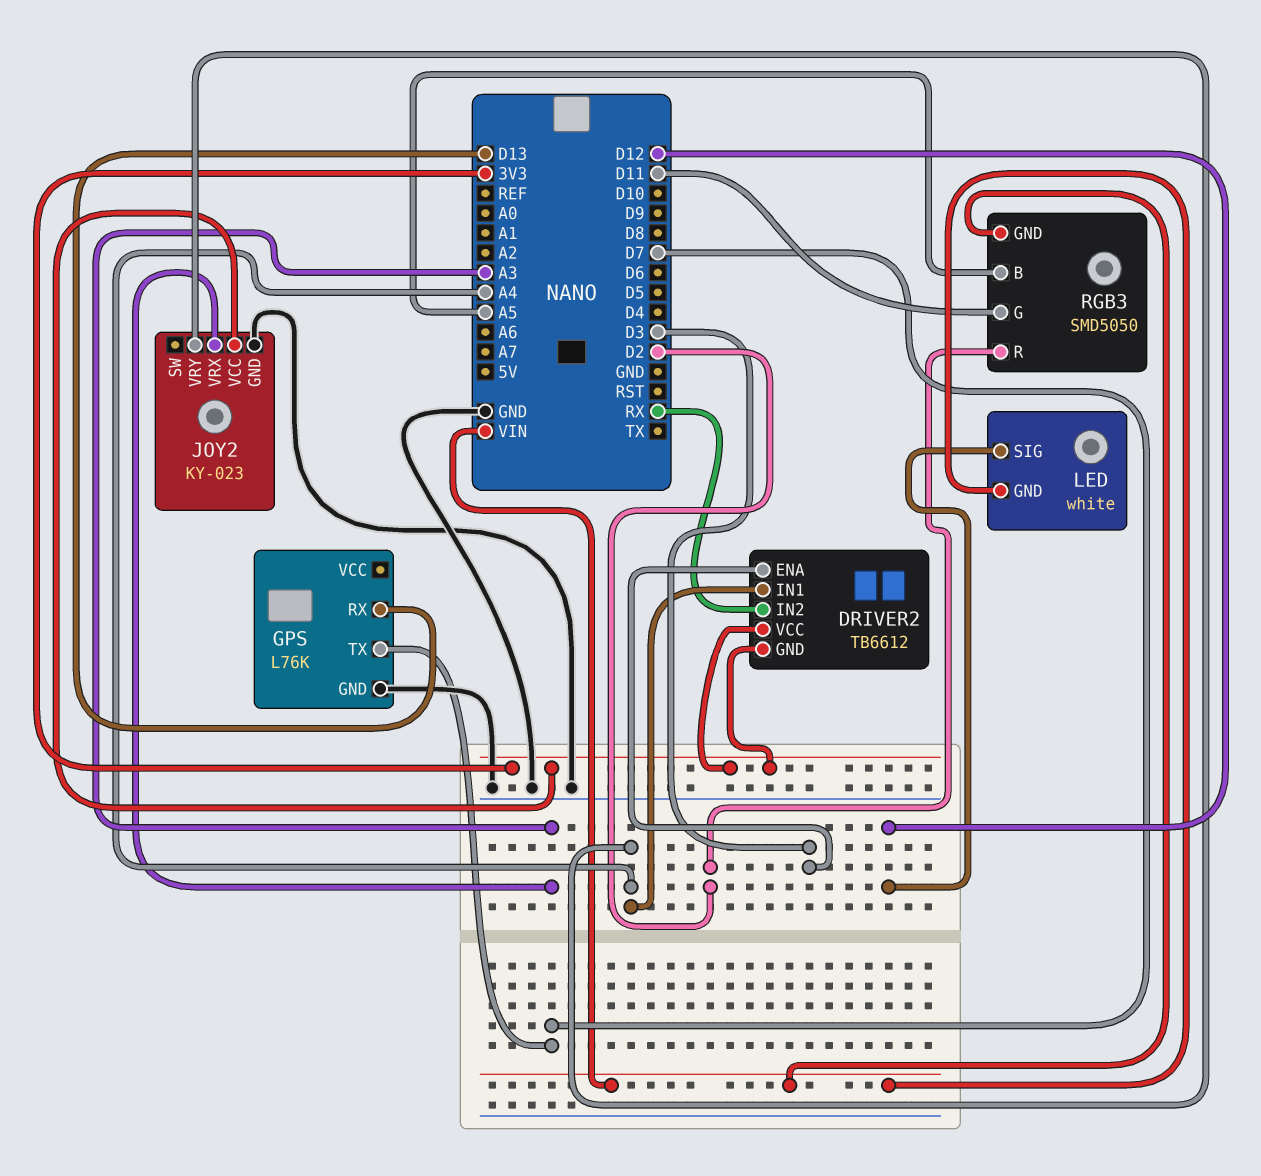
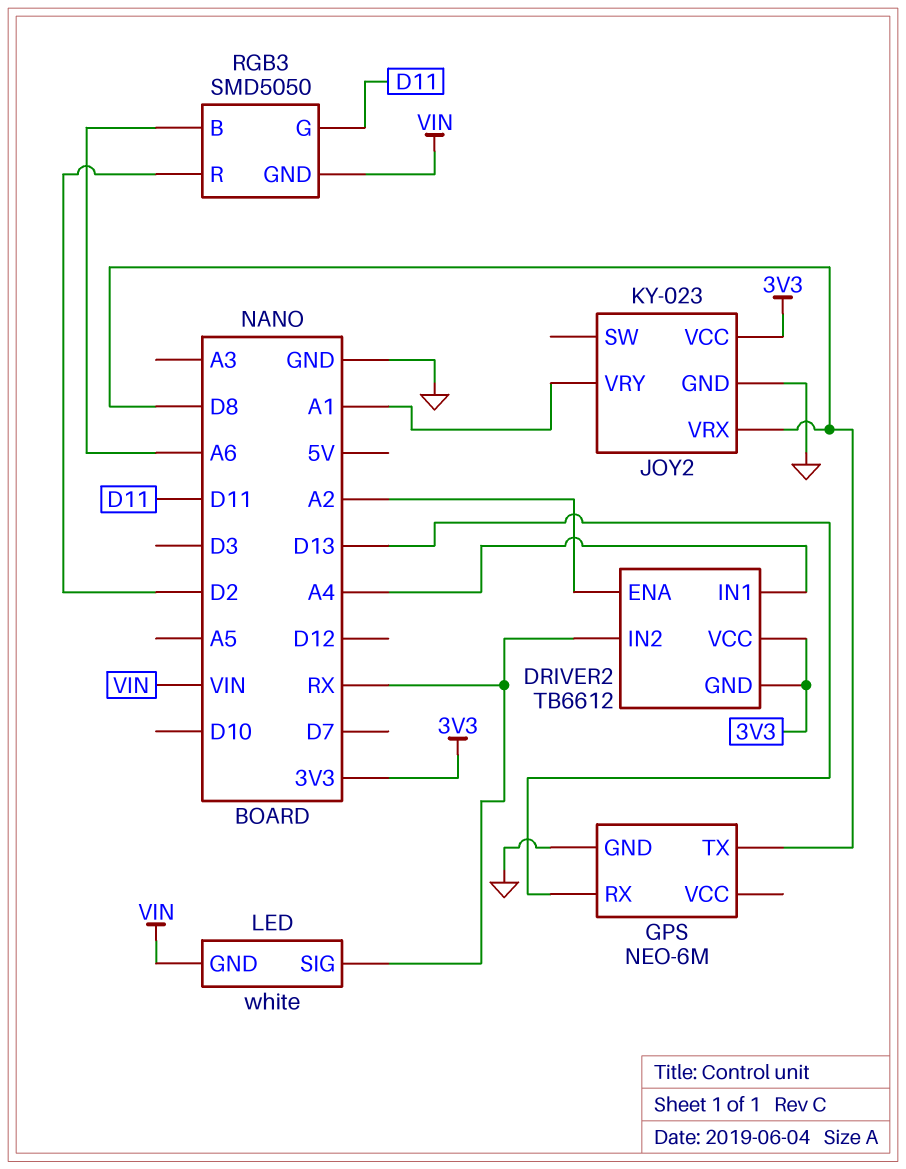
DRIVER2 pin ENA: D3 -> A2
GPS: L76K -> NEO-6M
GPS pin TX: D7 -> D8
JOY2 pin VRX: A3 -> D8
JOY2 pin VRY: A4 -> A1
LED pin SIG: D12 -> RX
RGB3 pin B: A5 -> A6

